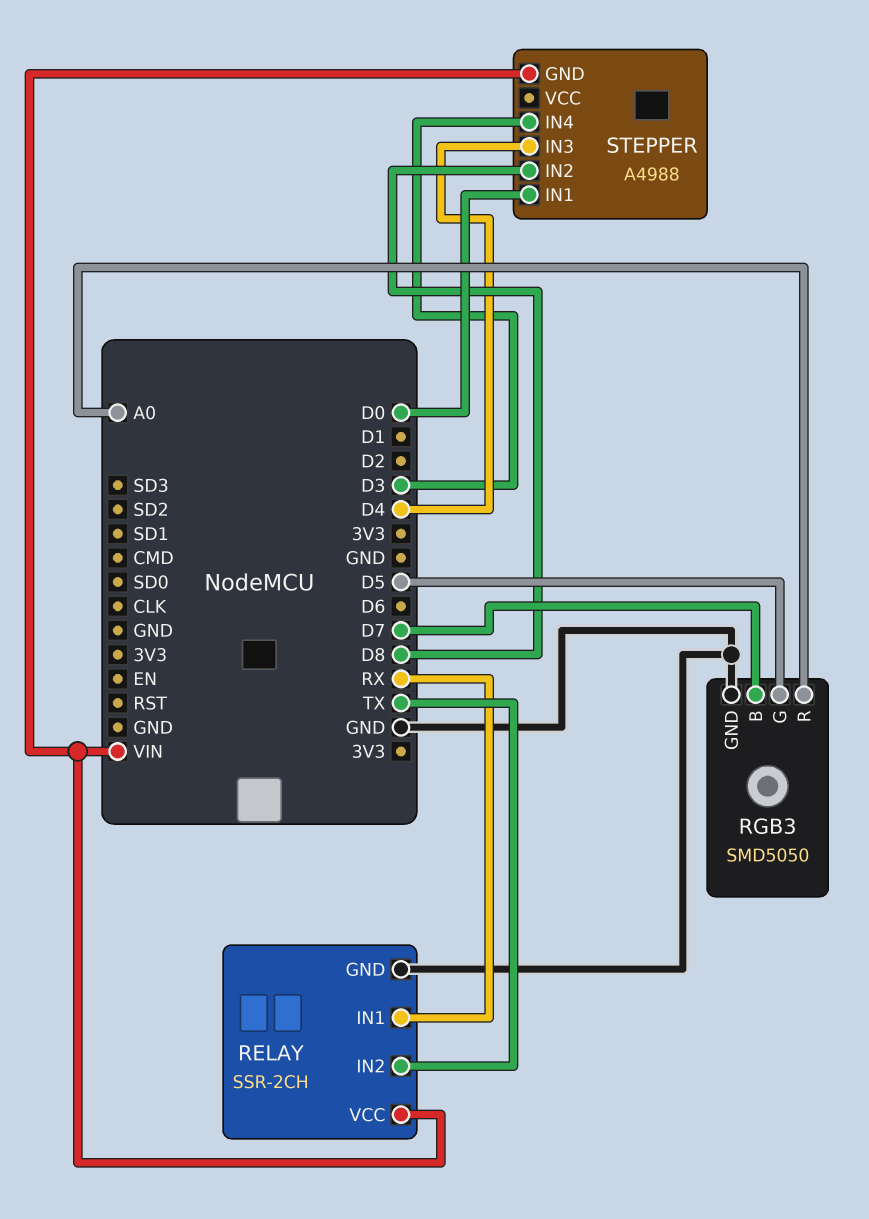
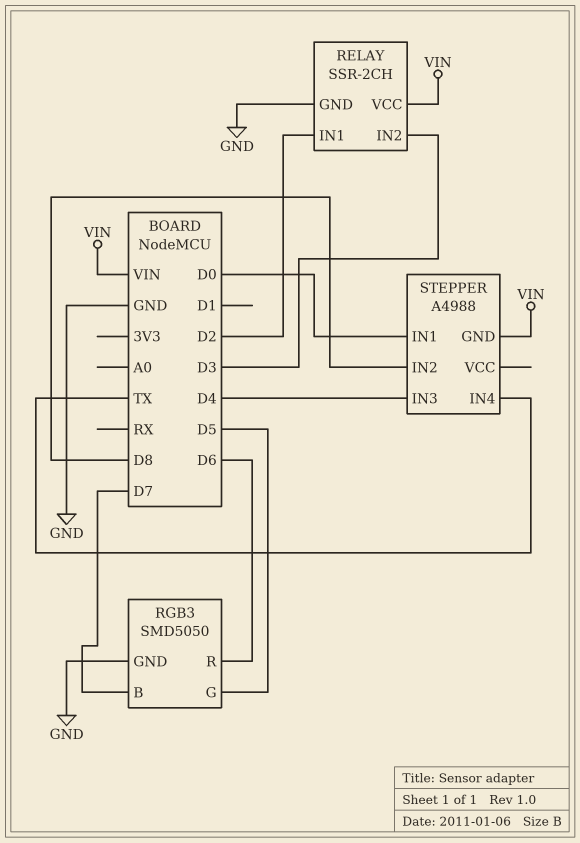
RELAY pin IN1: RX -> D2
RELAY pin IN2: TX -> D3
RGB3 pin R: A0 -> D6
STEPPER pin IN4: D3 -> TX

